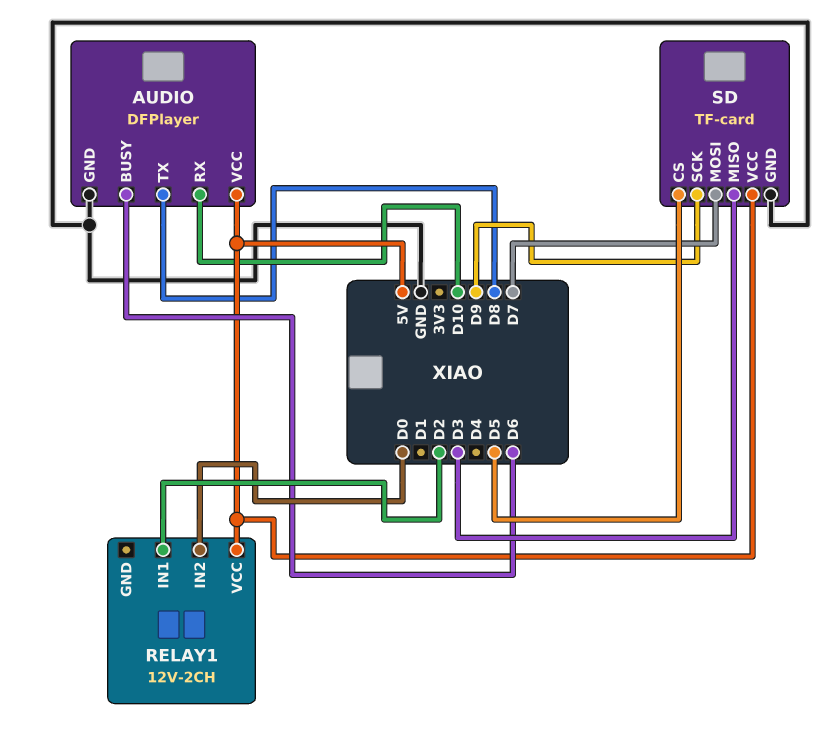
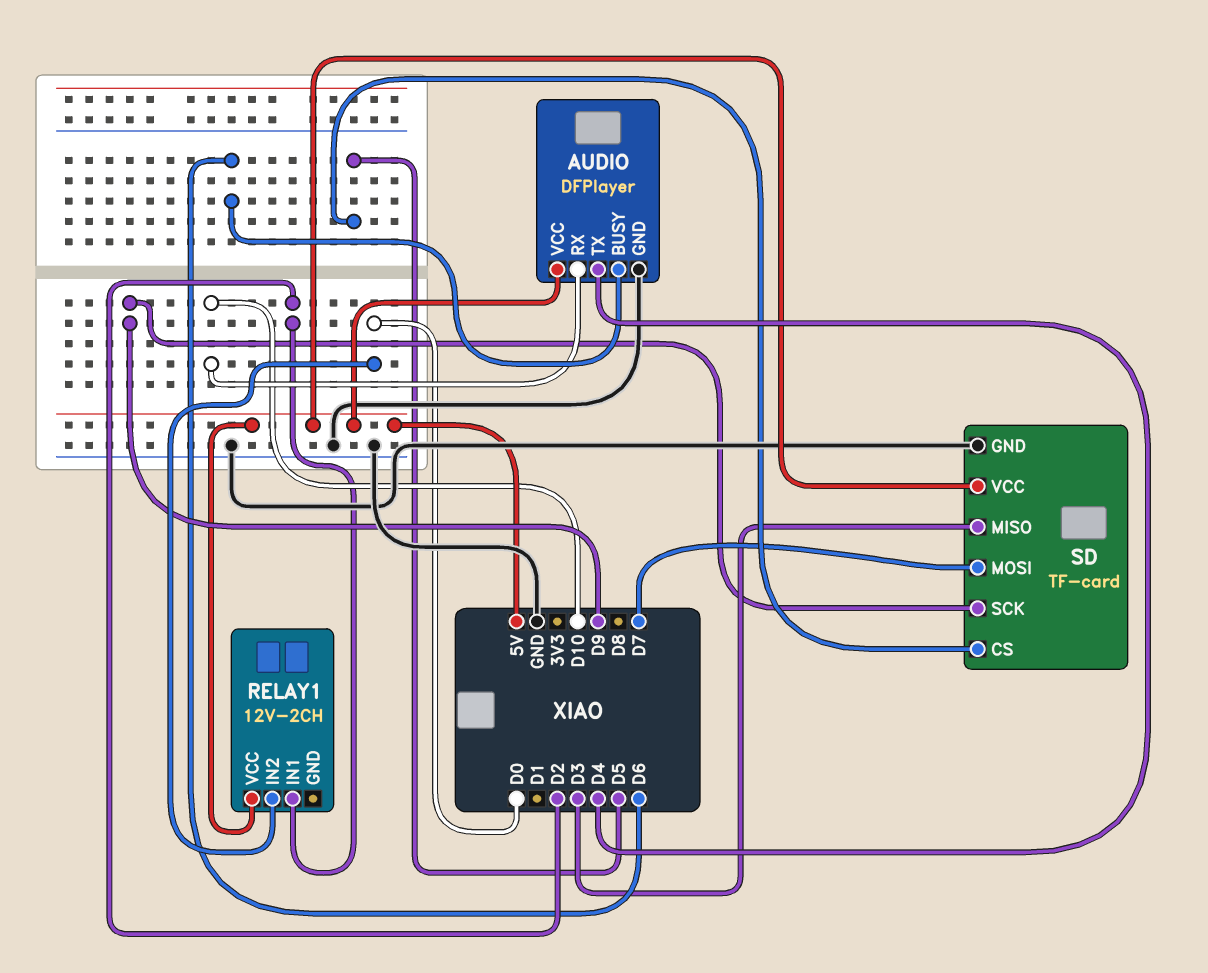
AUDIO pin TX: D8 -> D4

